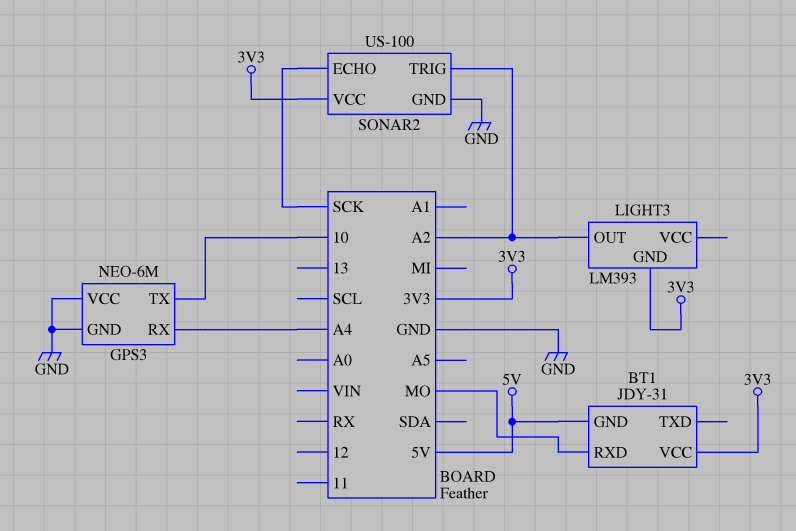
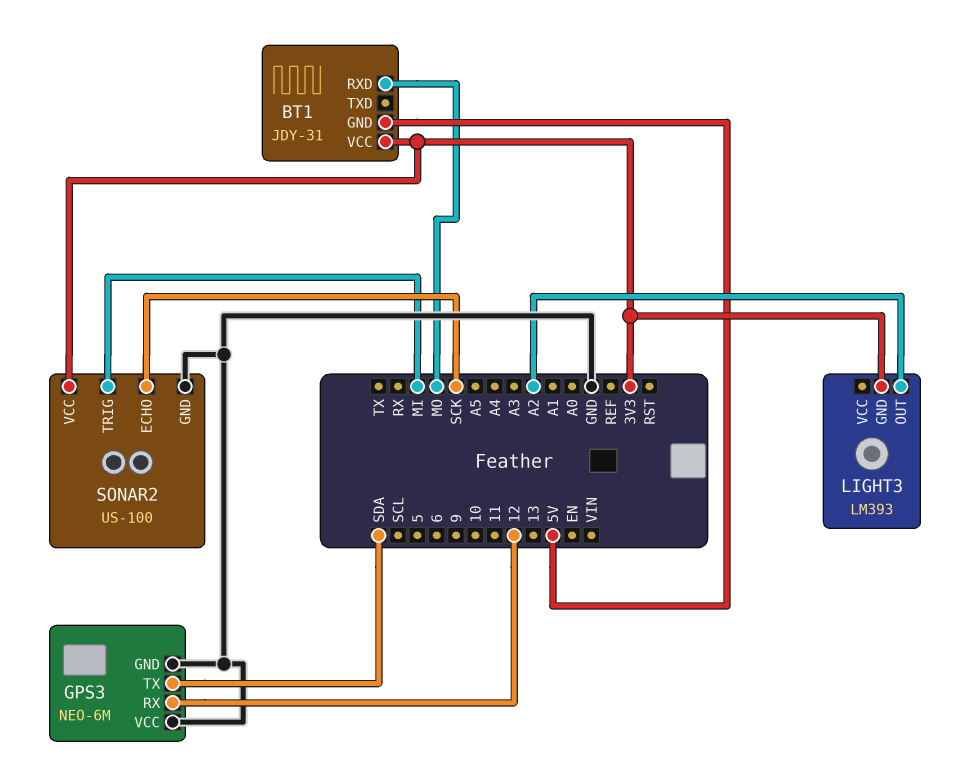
GPS3 pin RX: A4 -> 12
GPS3 pin TX: 10 -> SDA
SONAR2 pin TRIG: A2 -> MI

